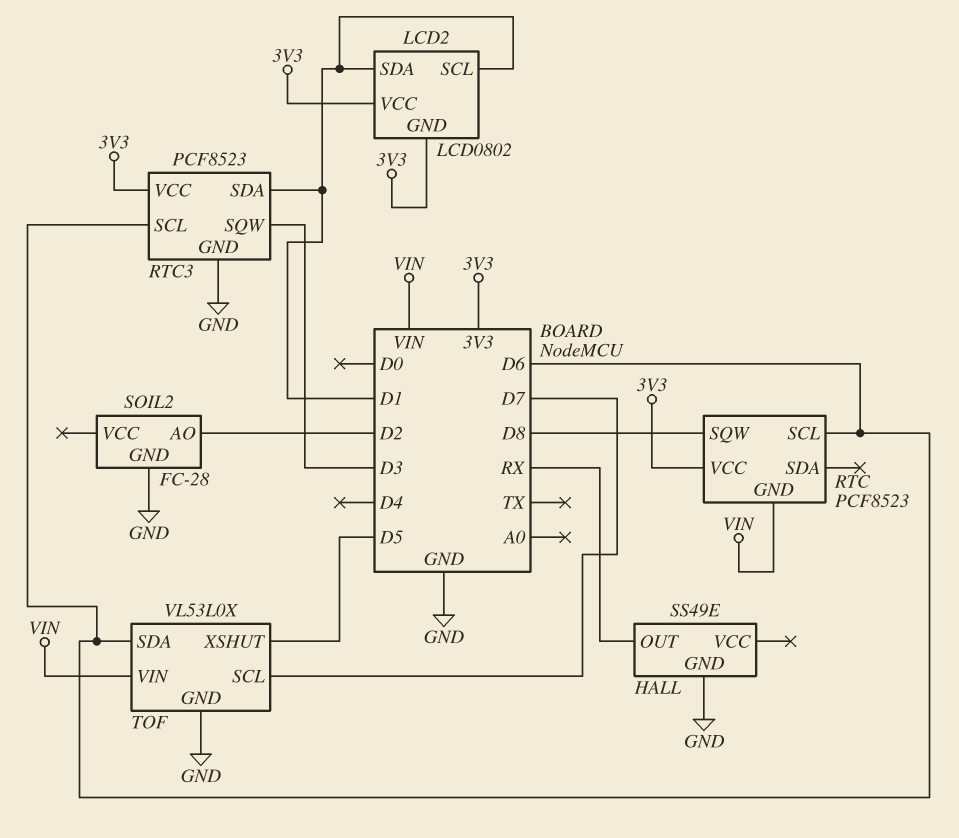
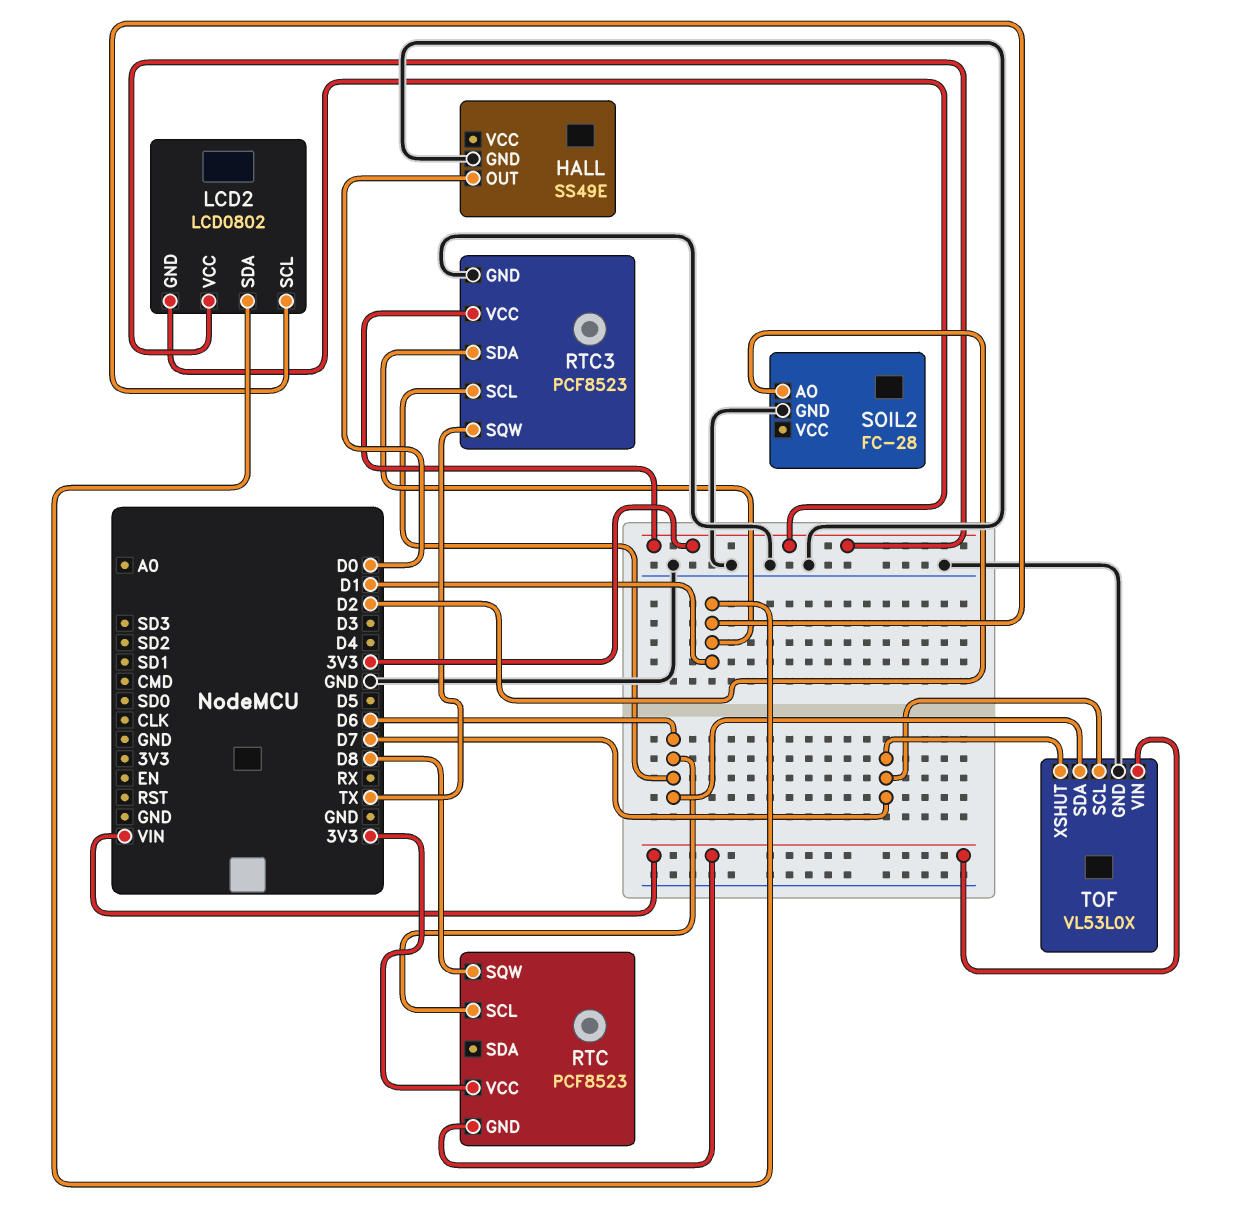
HALL pin OUT: RX -> D0
RTC3 pin SQW: D3 -> TX
TOF pin XSHUT: D5 -> D7

